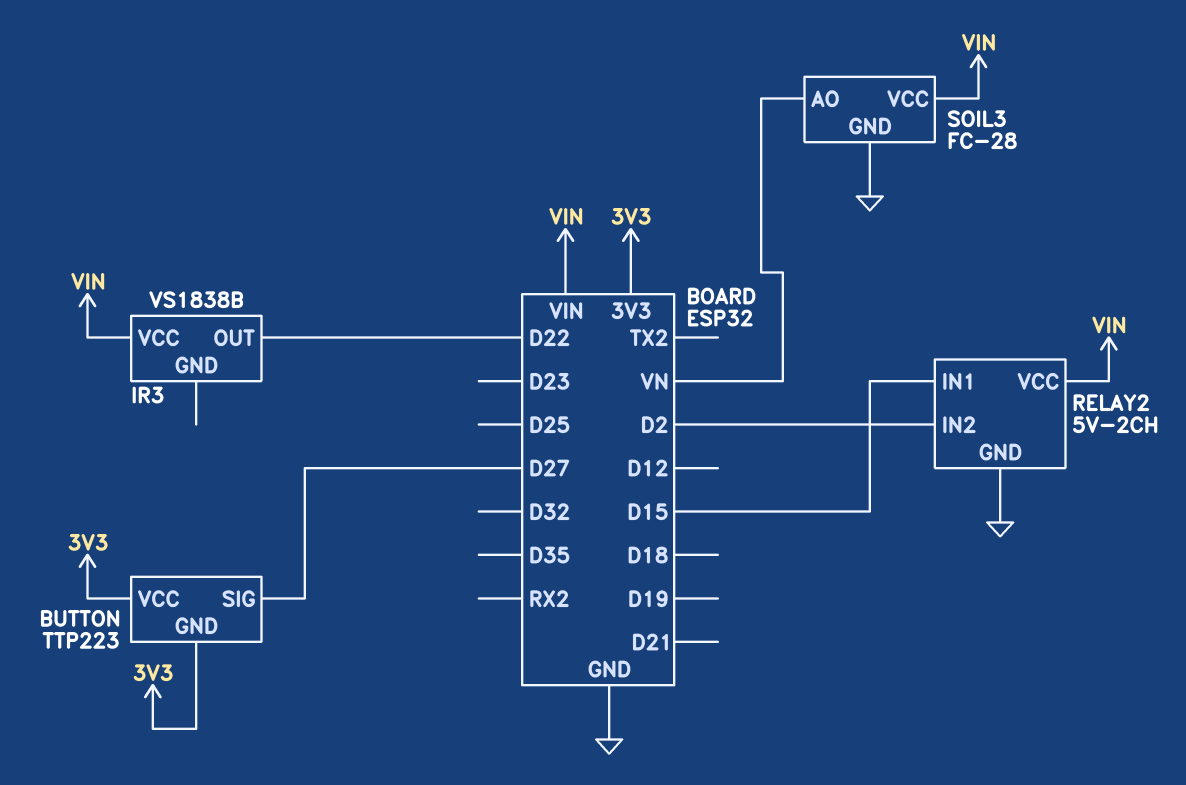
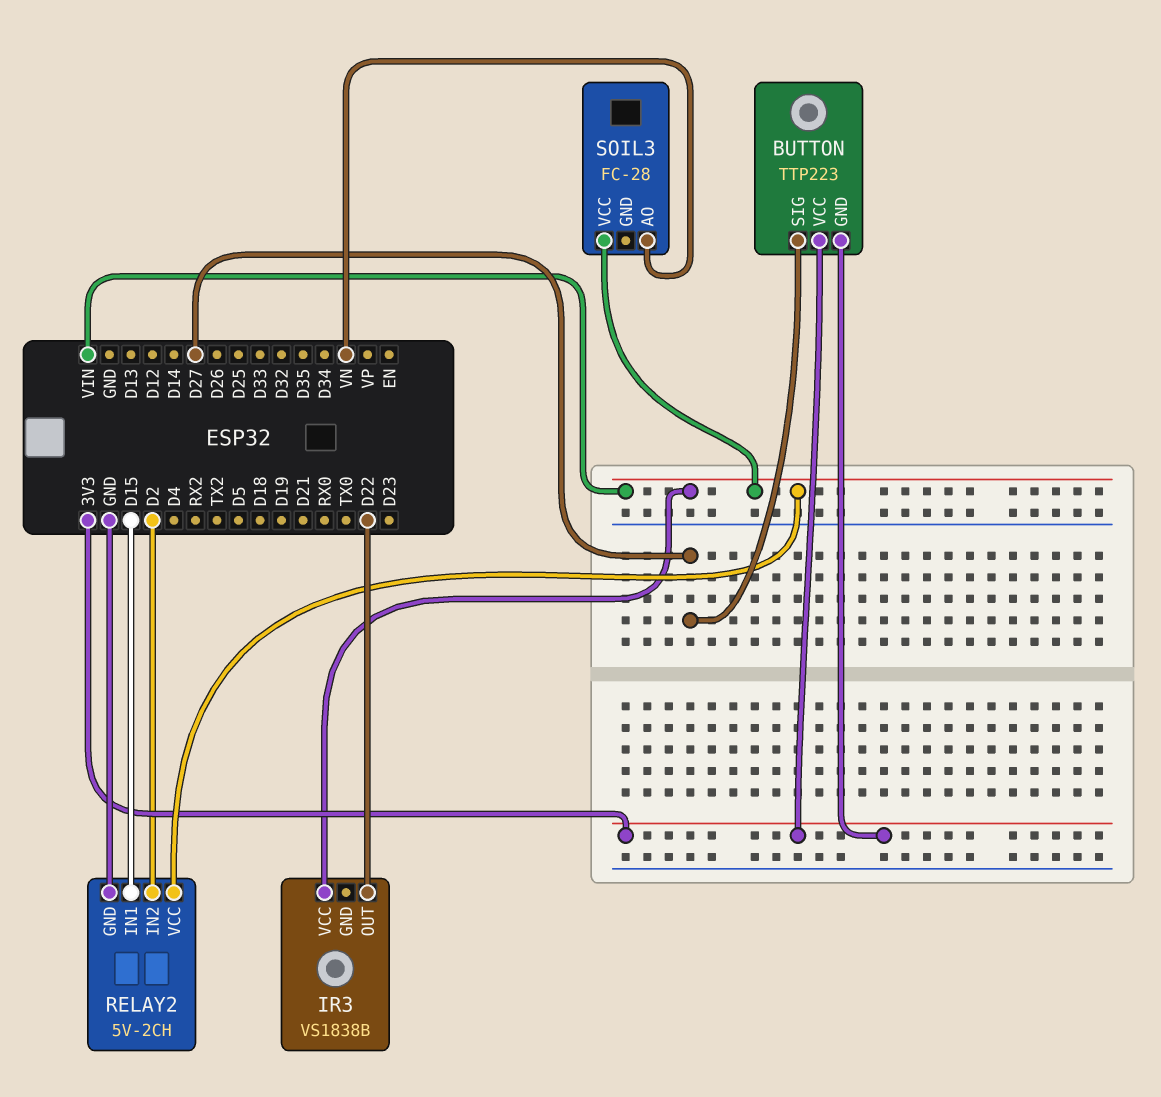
SOIL3 pin GND: GND -> none

